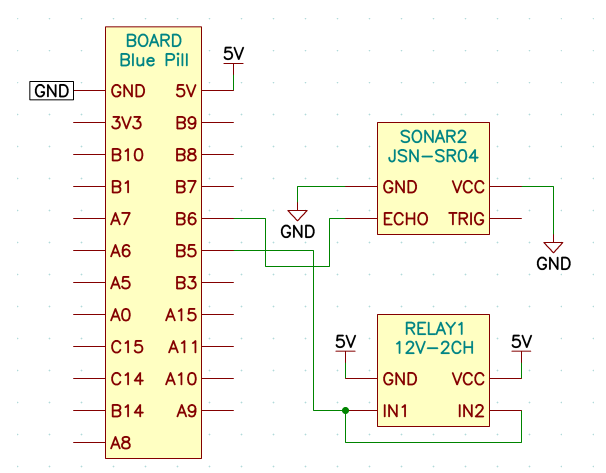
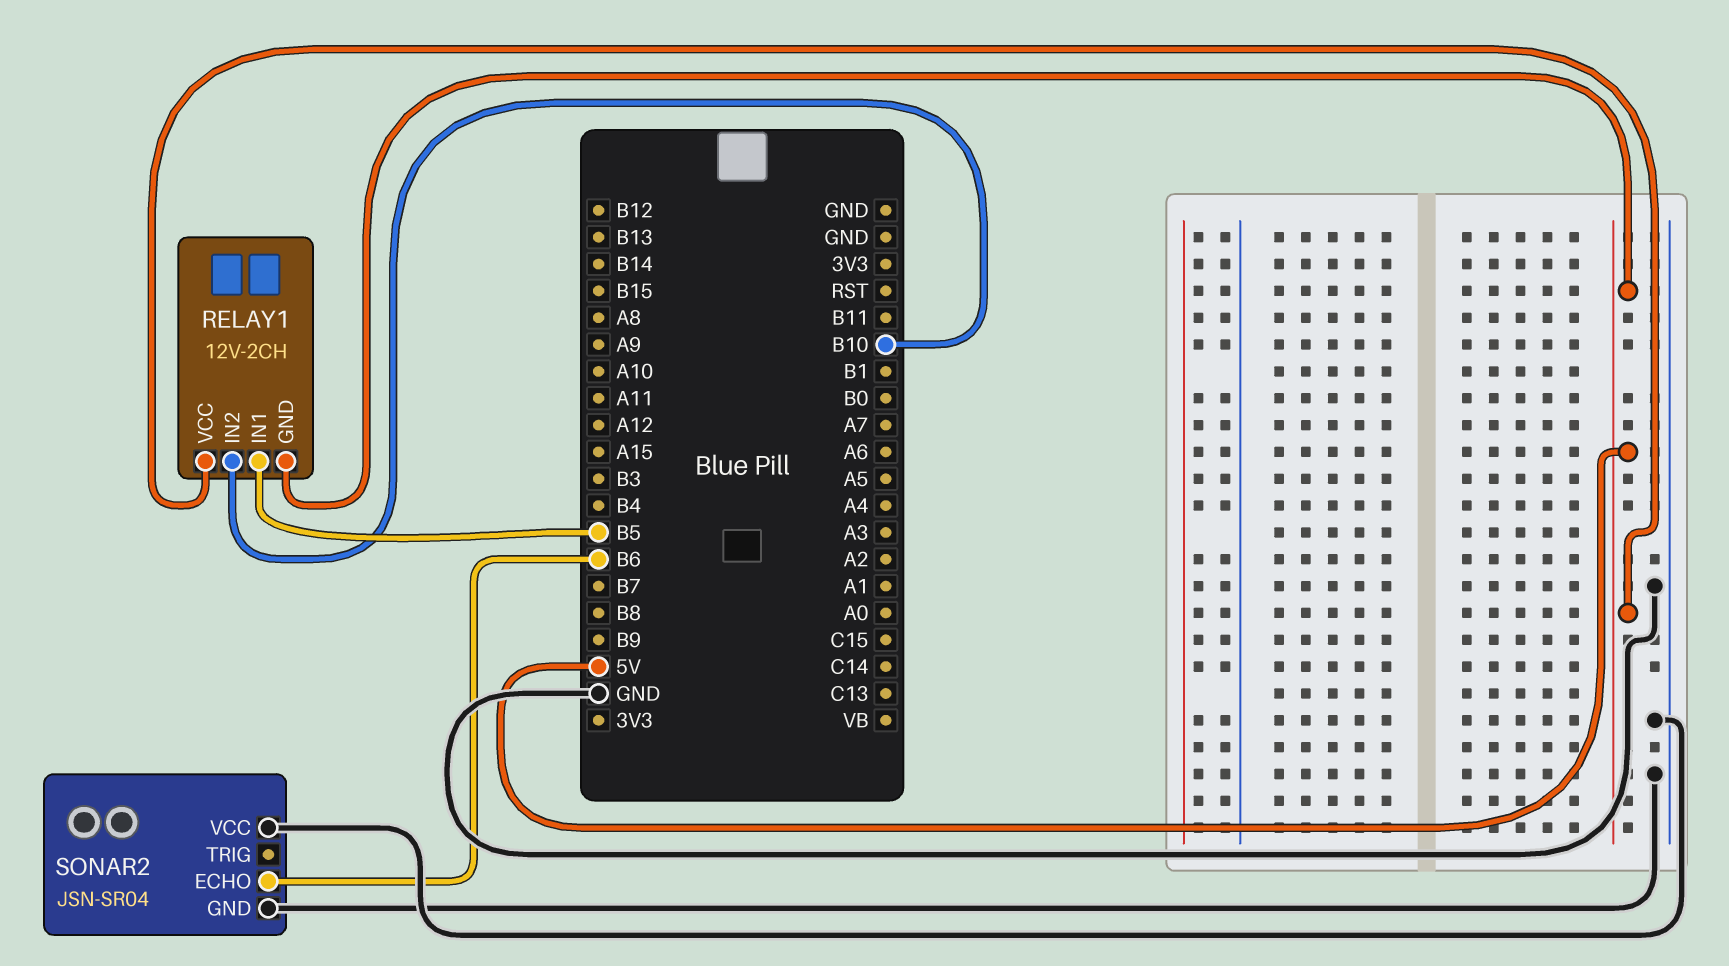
RELAY1 pin IN2: B5 -> B10

